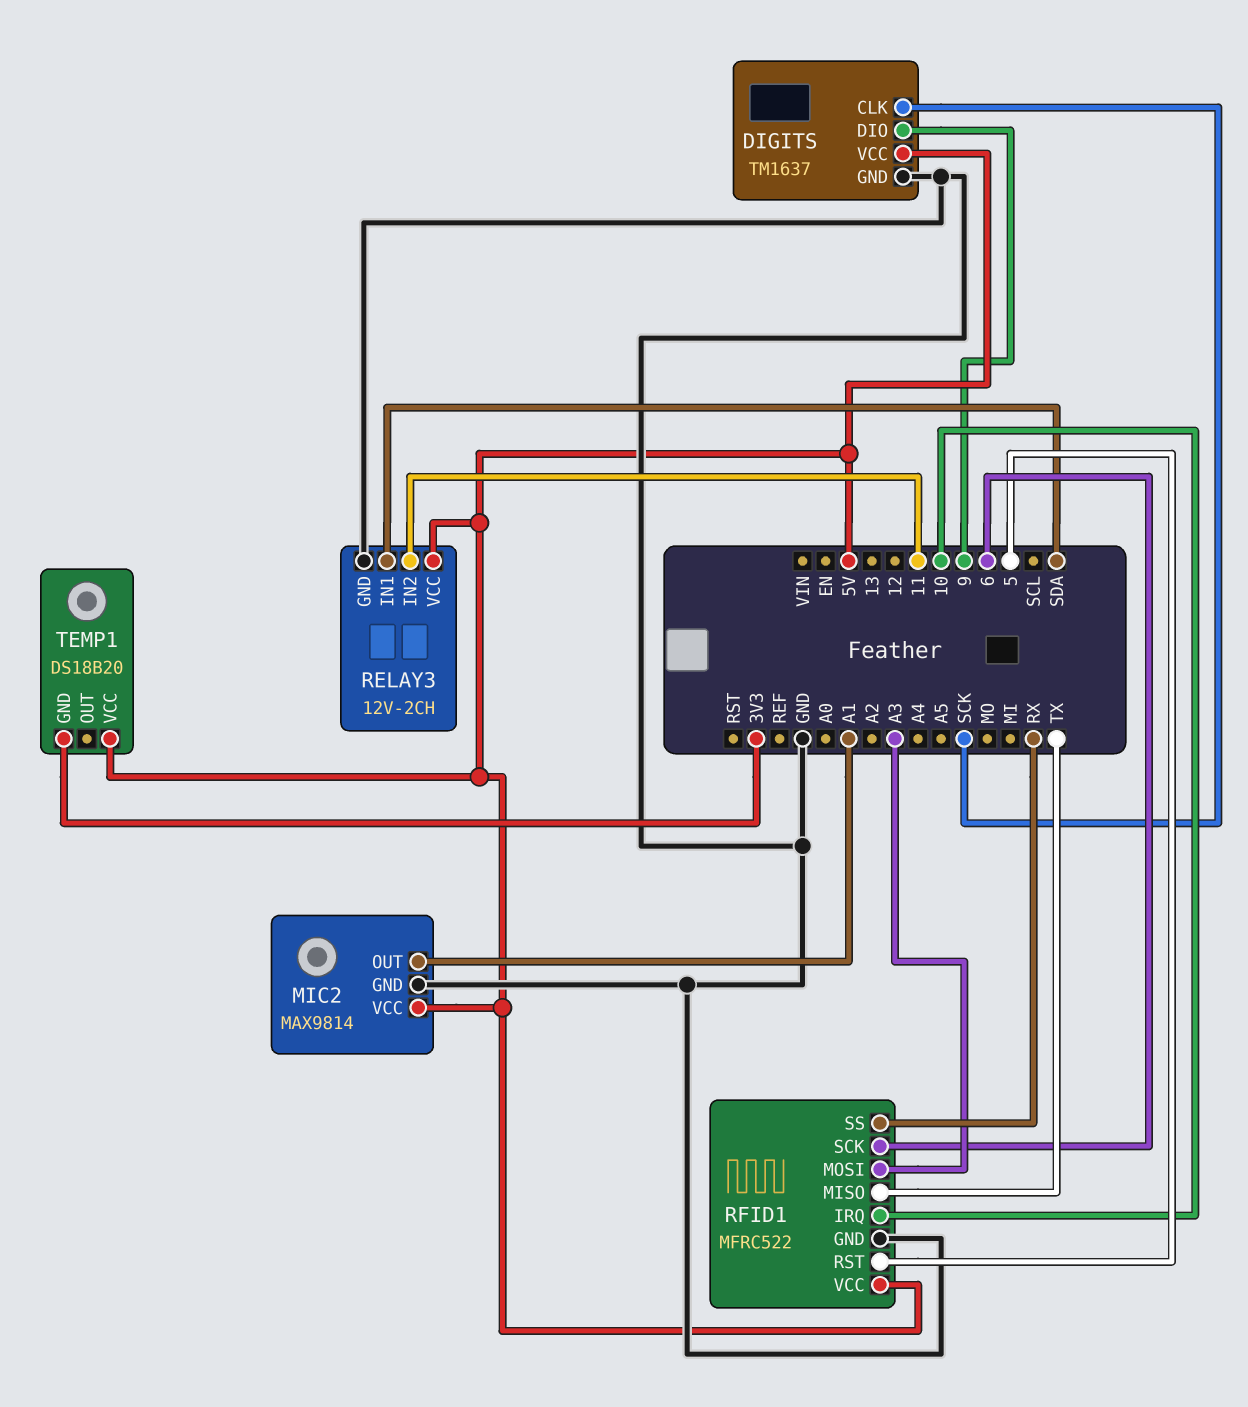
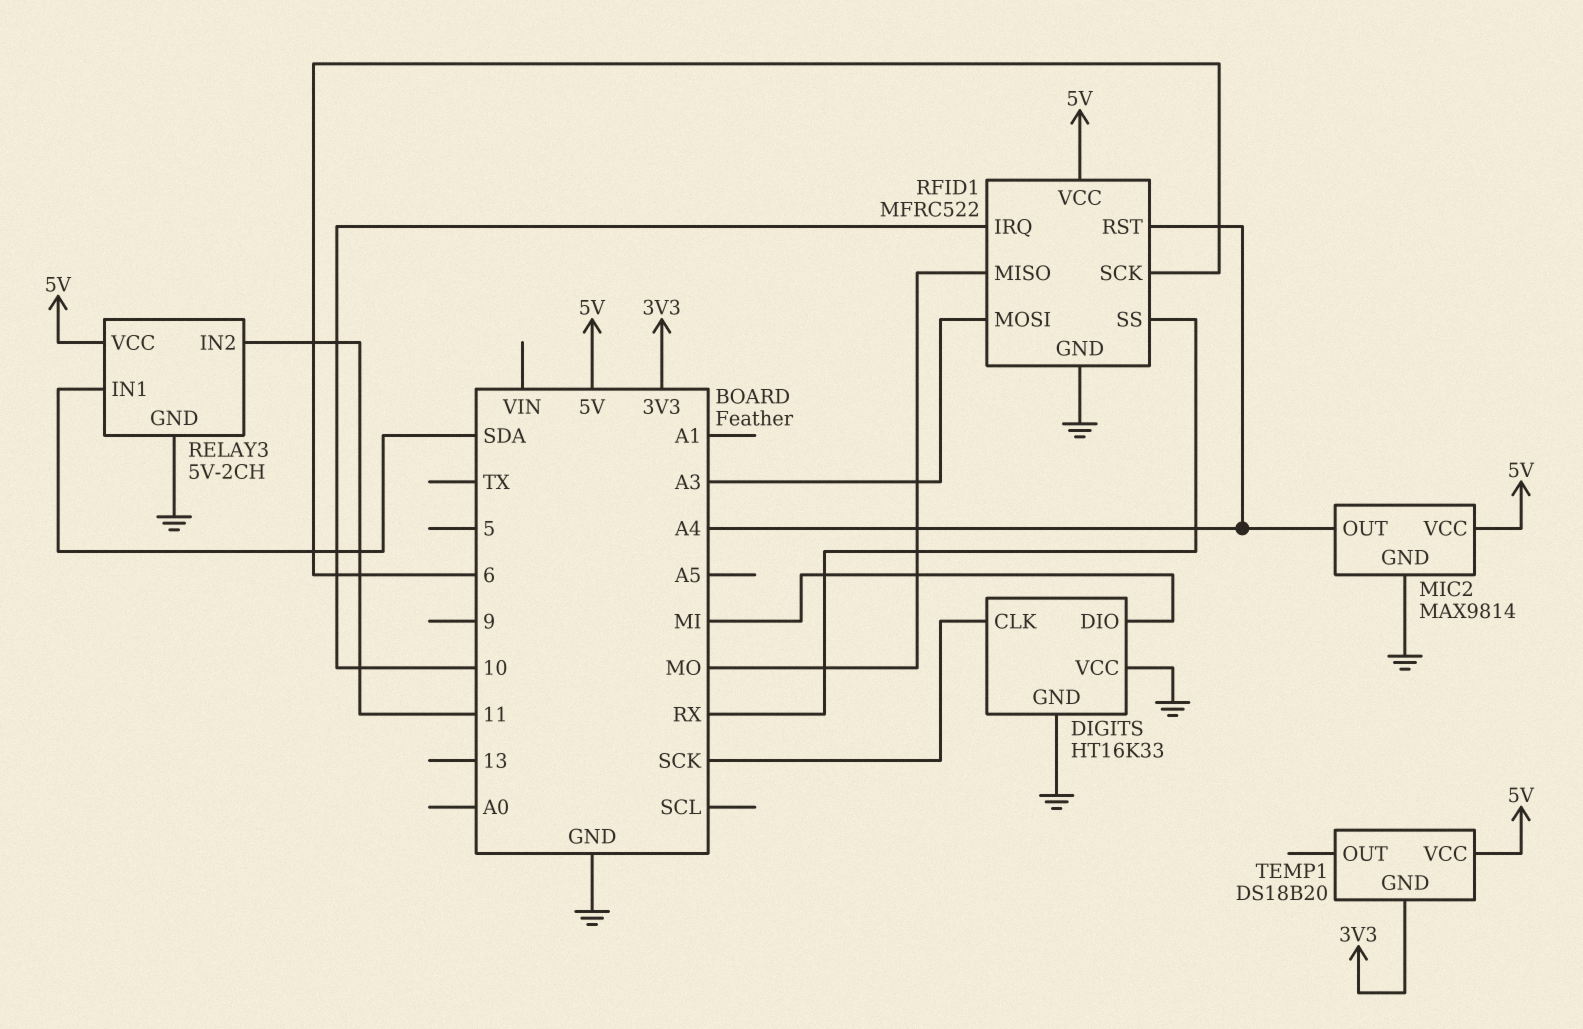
DIGITS: TM1637 -> HT16K33
DIGITS pin DIO: 9 -> MI
DIGITS pin VCC: 5V -> GND
MIC2 pin OUT: A1 -> A4
RELAY3: 12V-2CH -> 5V-2CH
RFID1 pin MISO: TX -> MO
RFID1 pin RST: 5 -> A4

